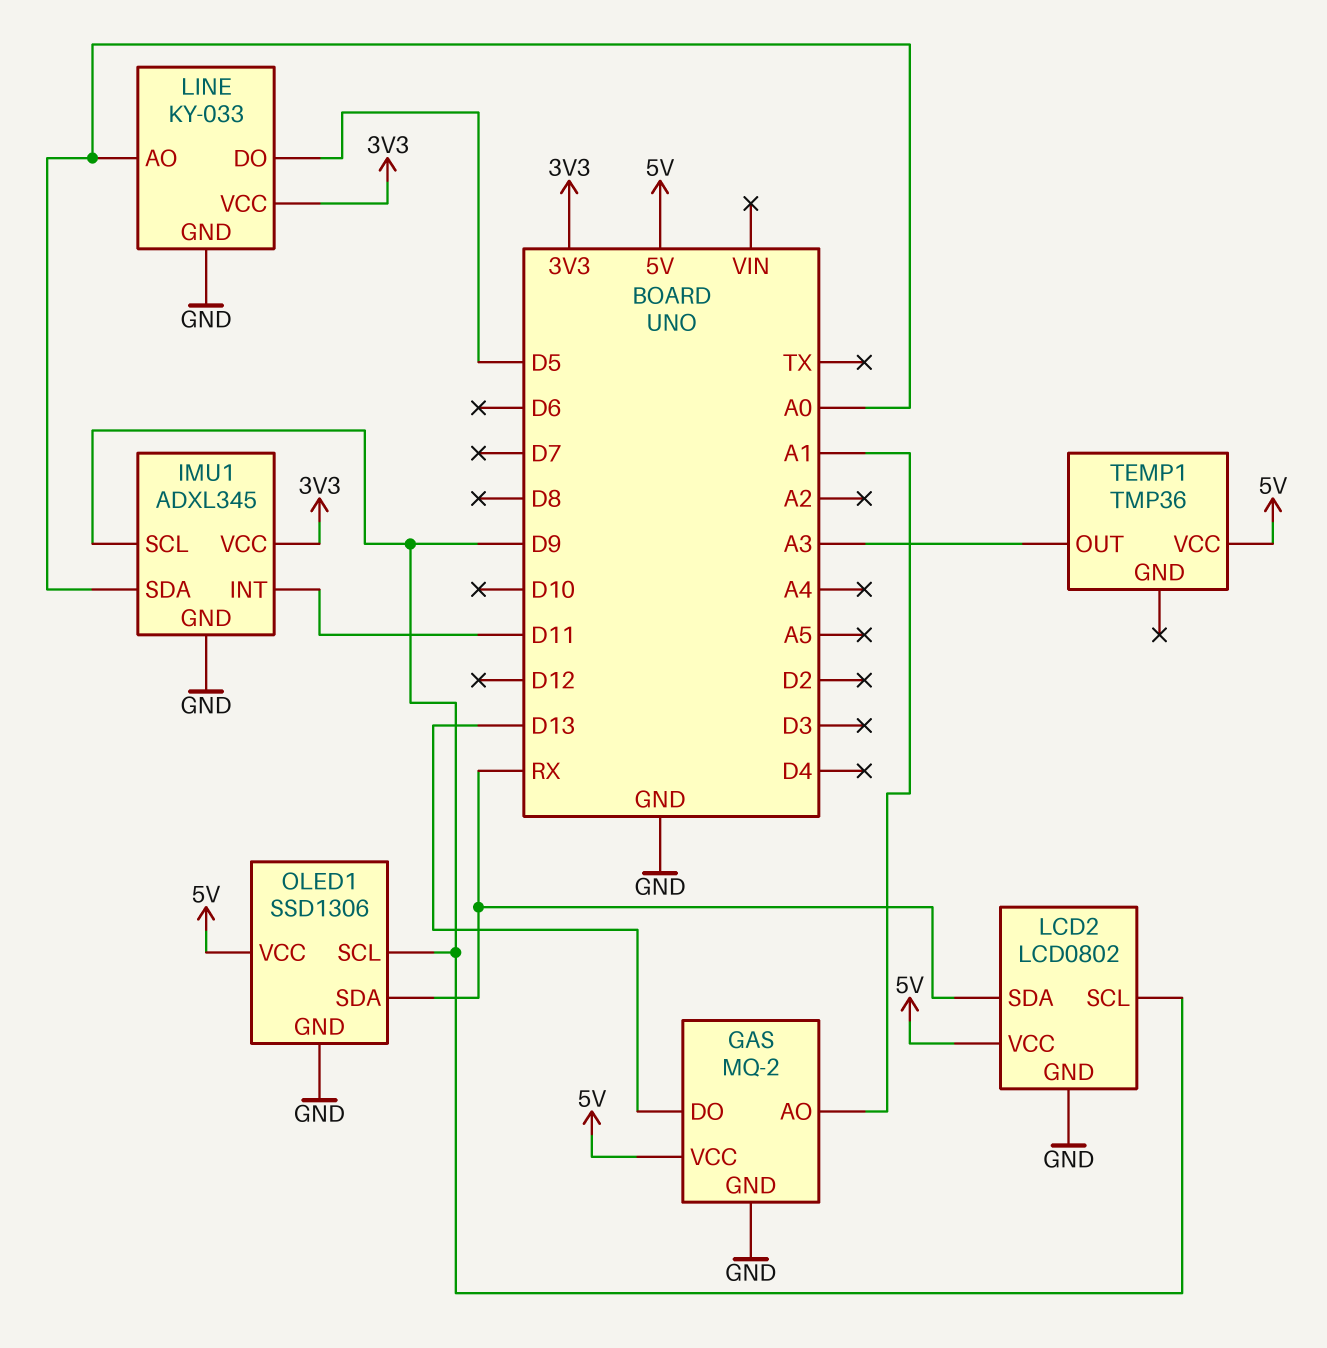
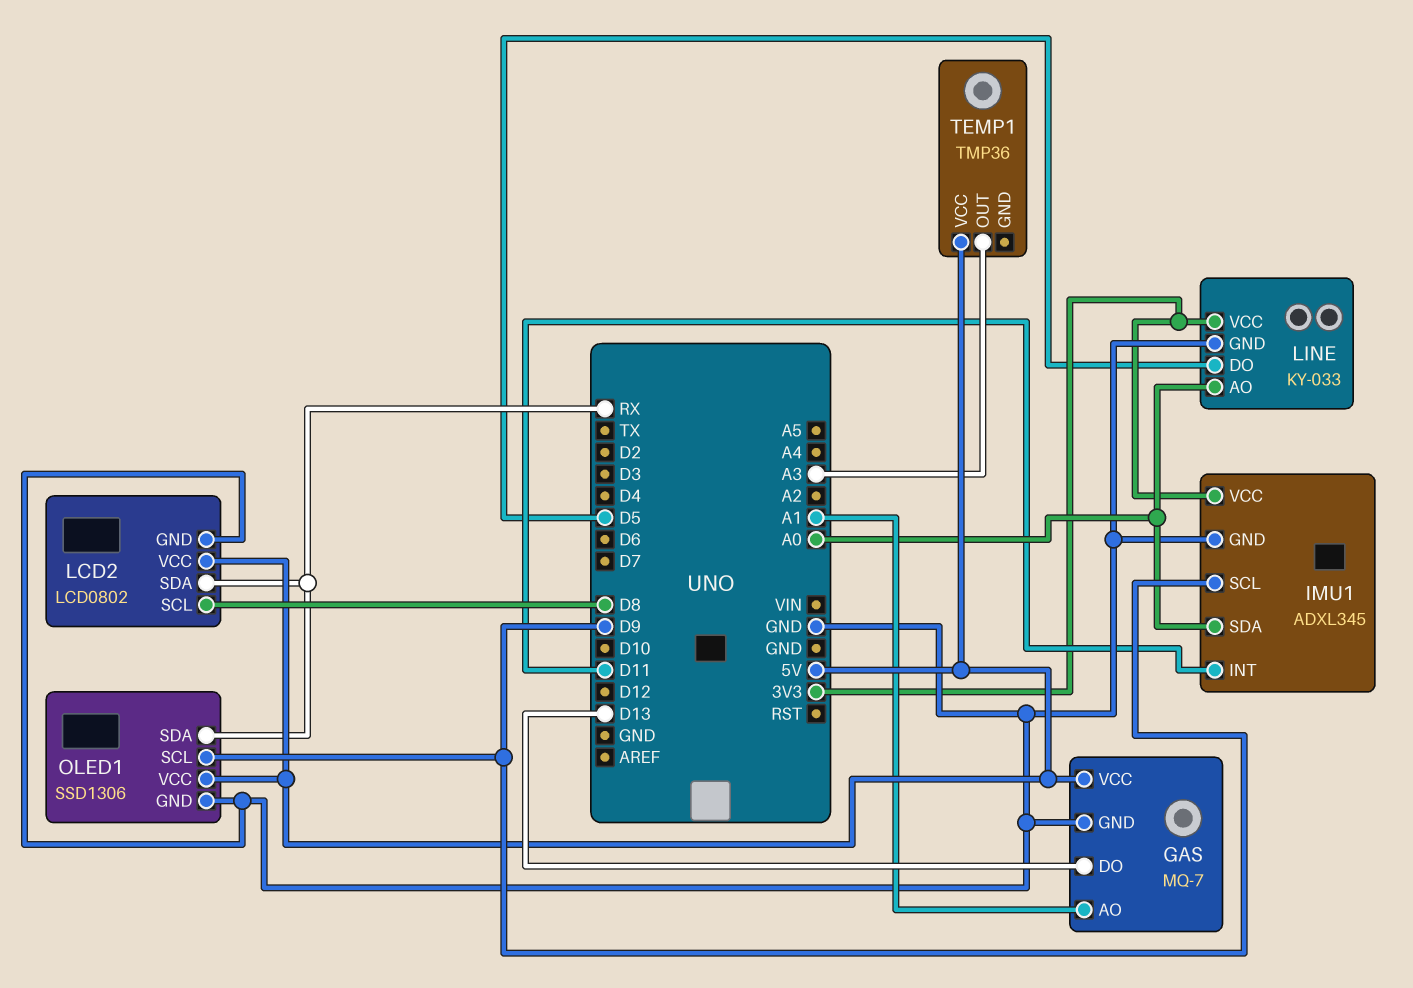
GAS: MQ-2 -> MQ-7
LCD2 pin SCL: D9 -> D8

